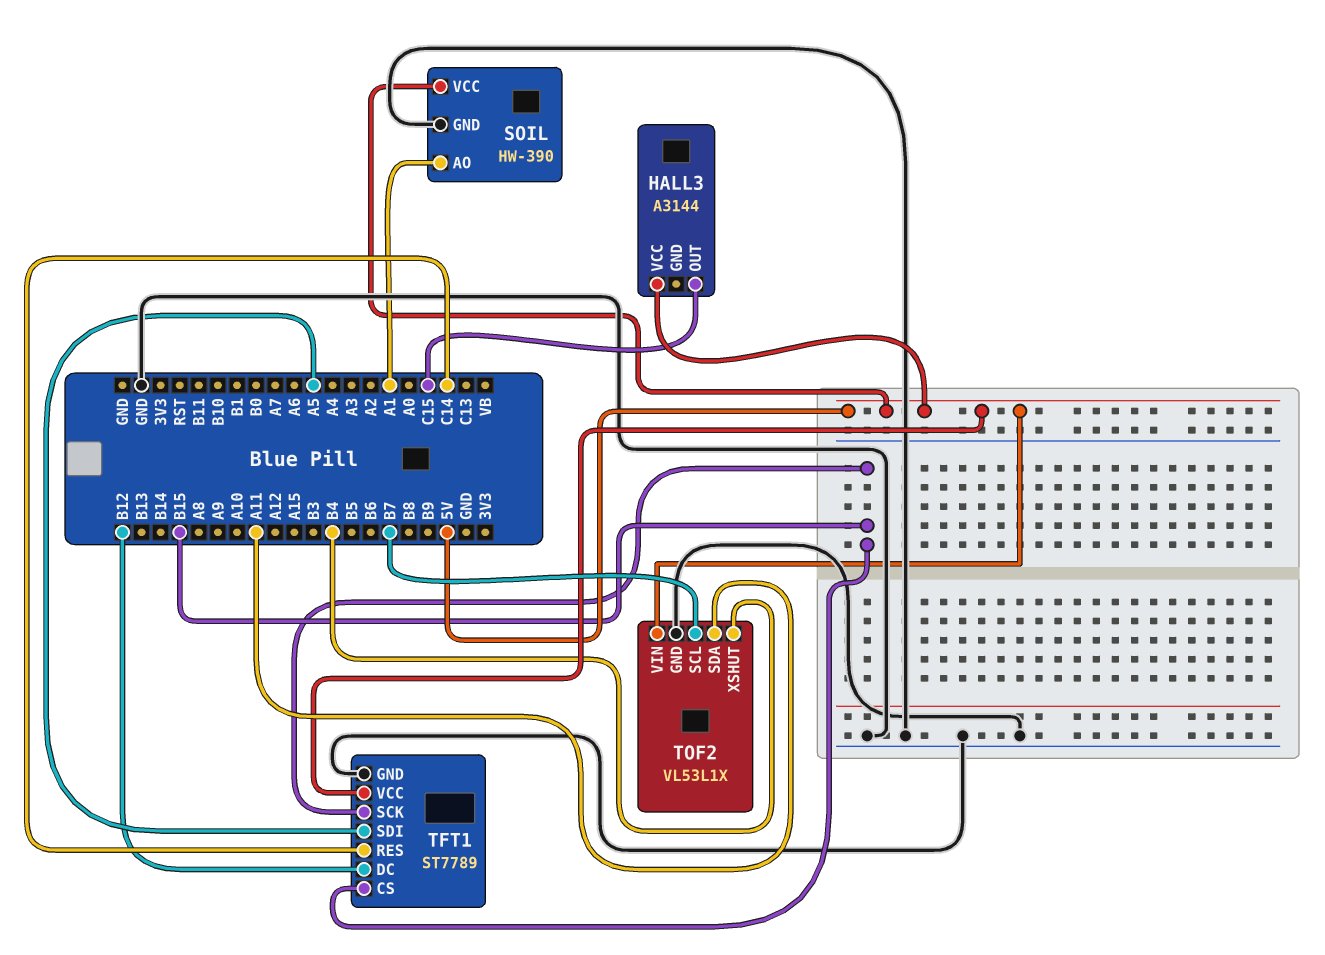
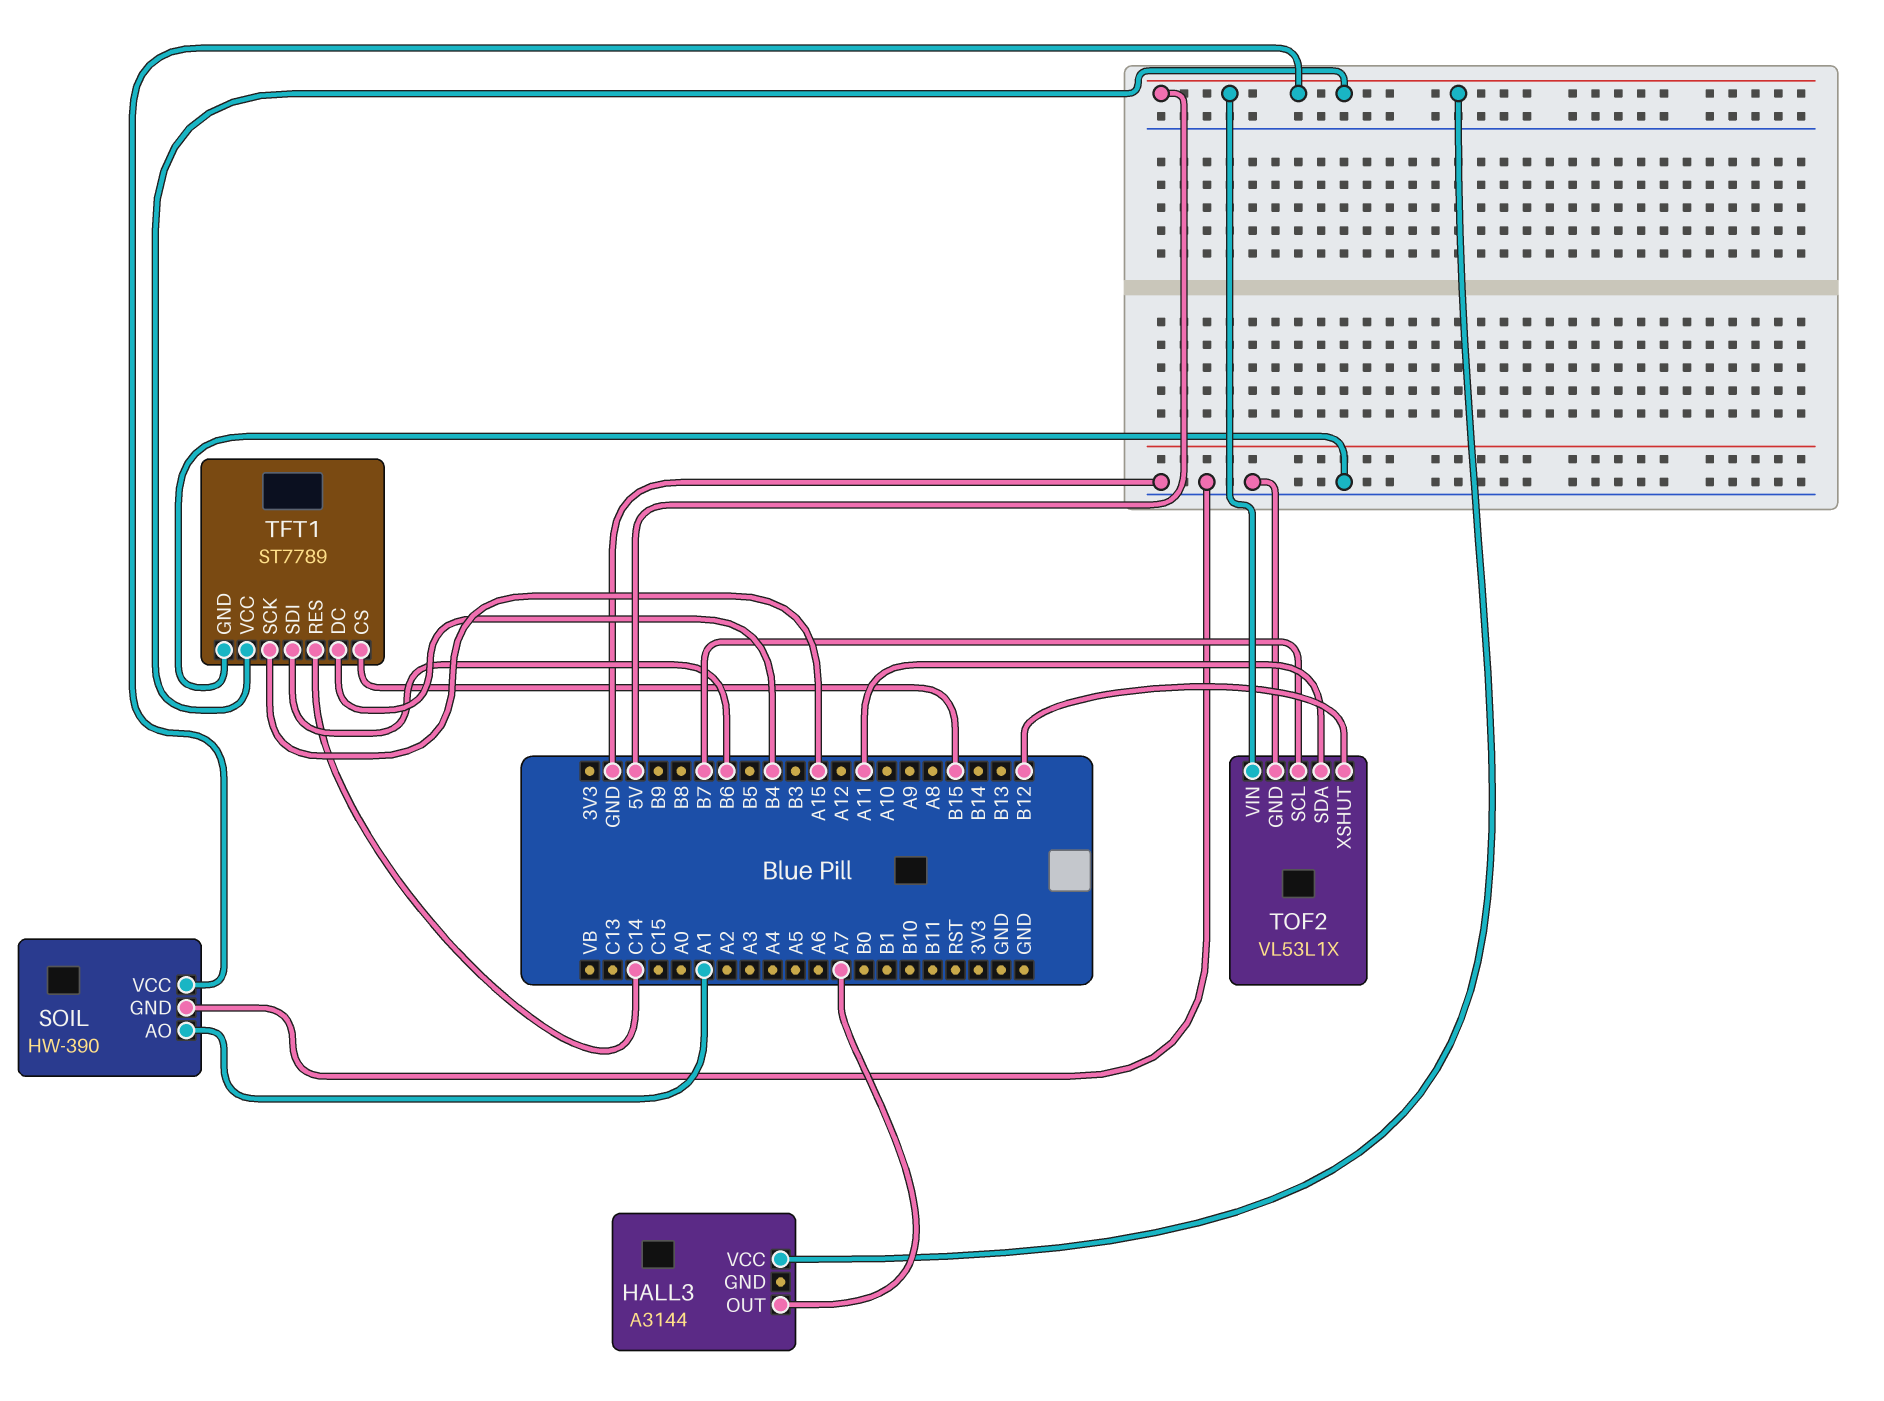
HALL3 pin OUT: C15 -> A7
TFT1 pin DC: B12 -> B4
TFT1 pin SCK: B15 -> A15
TFT1 pin SDI: A5 -> B6
TOF2 pin XSHUT: B4 -> B12

